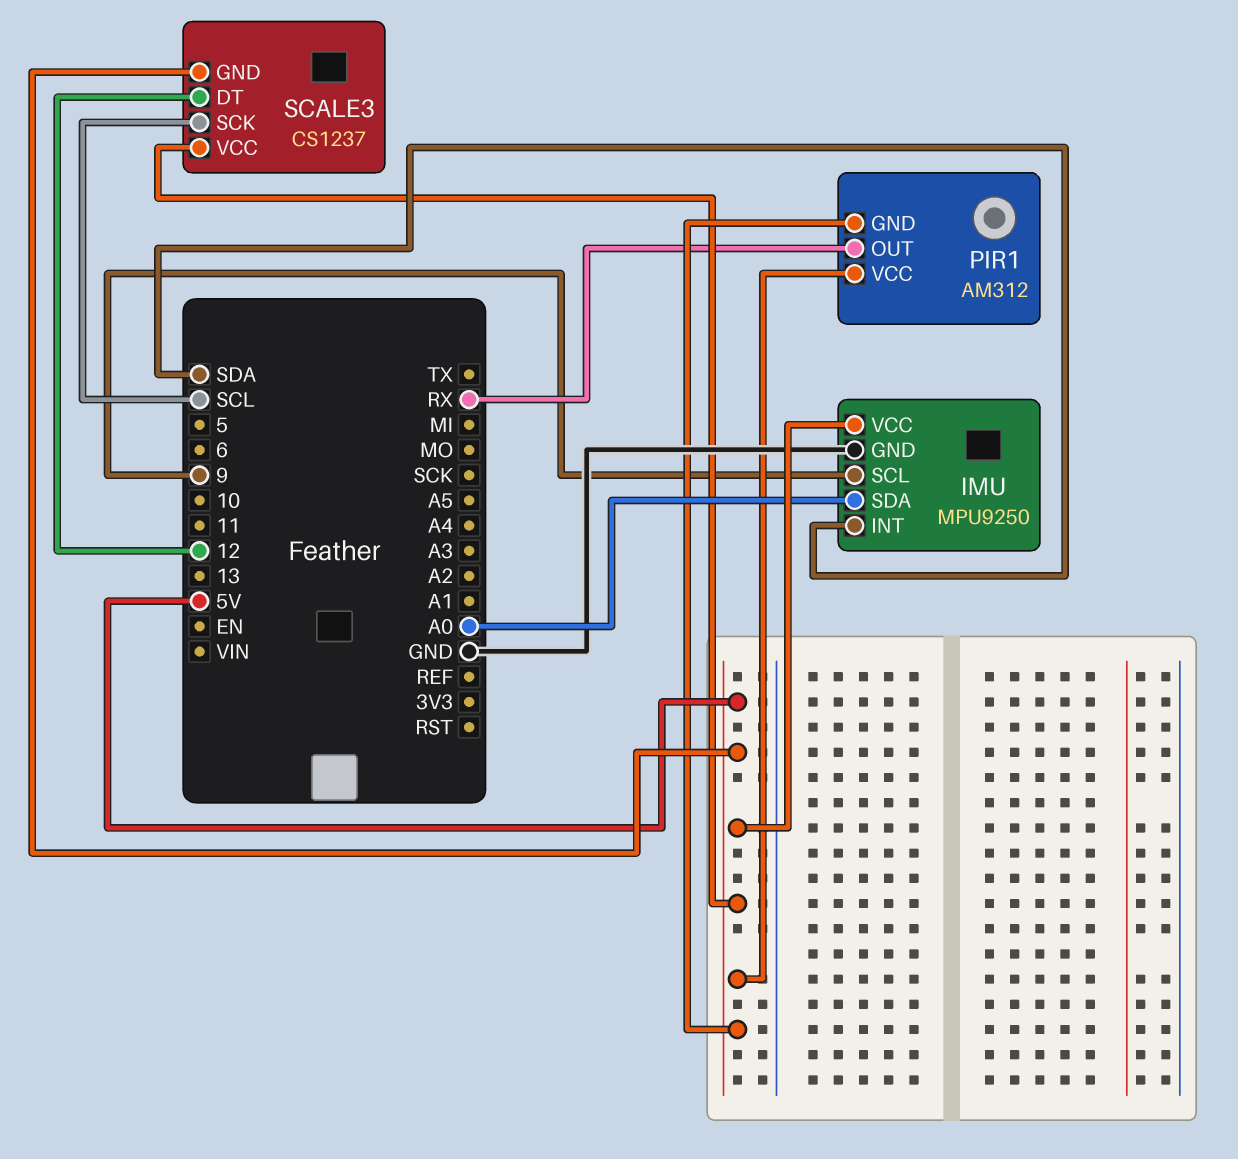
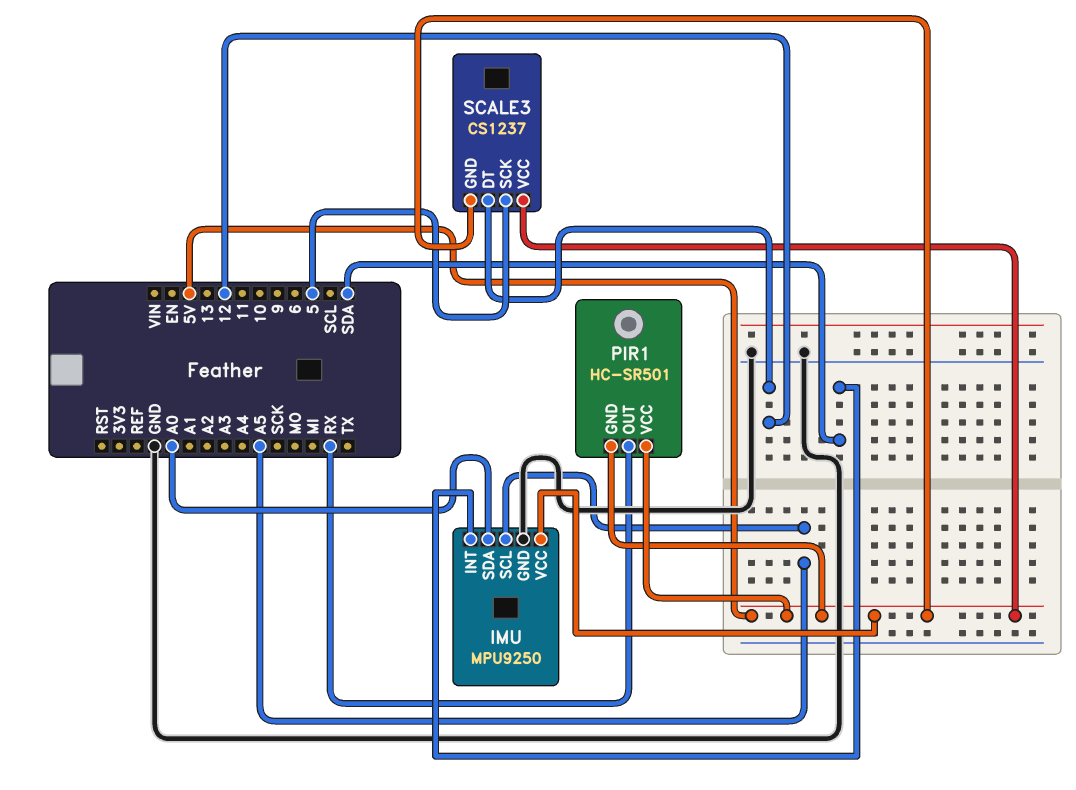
IMU pin SCL: 9 -> A5
PIR1: AM312 -> HC-SR501
SCALE3 pin SCK: SCL -> 5

